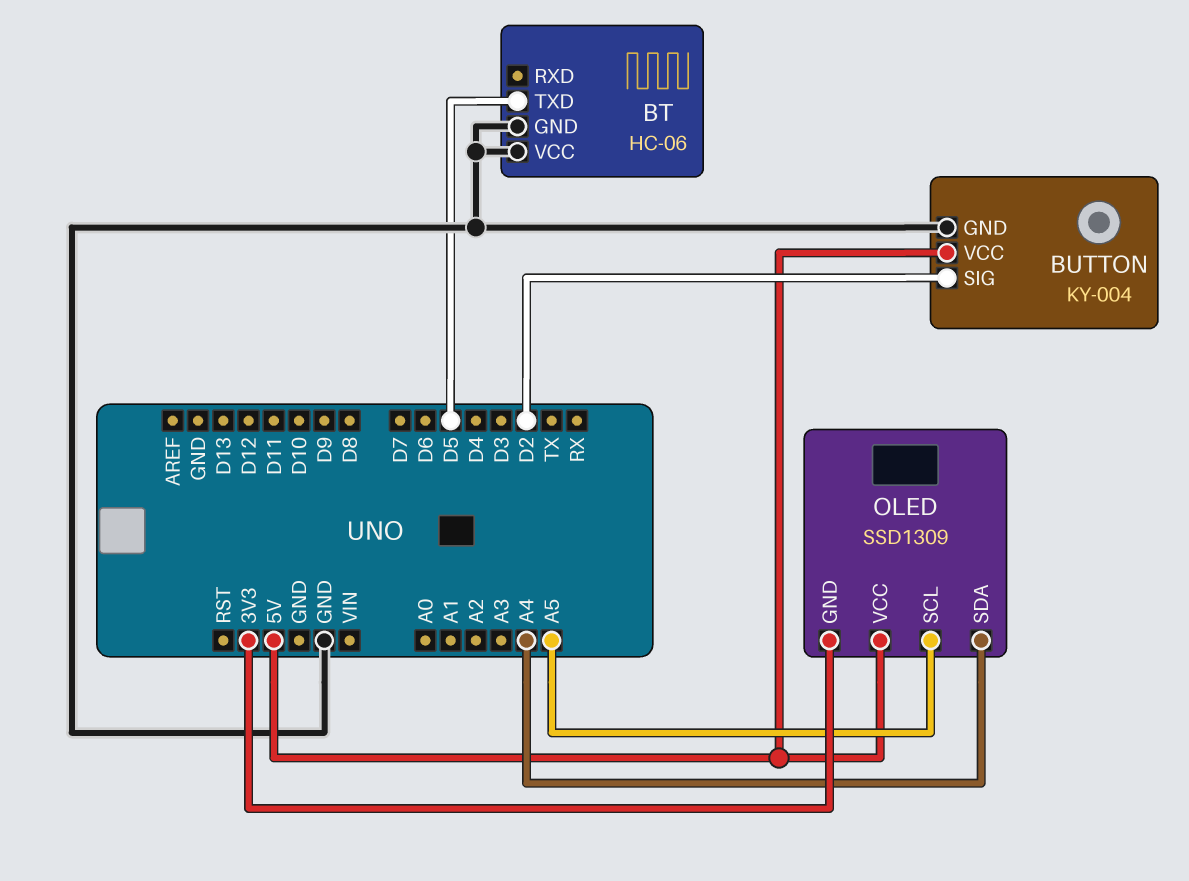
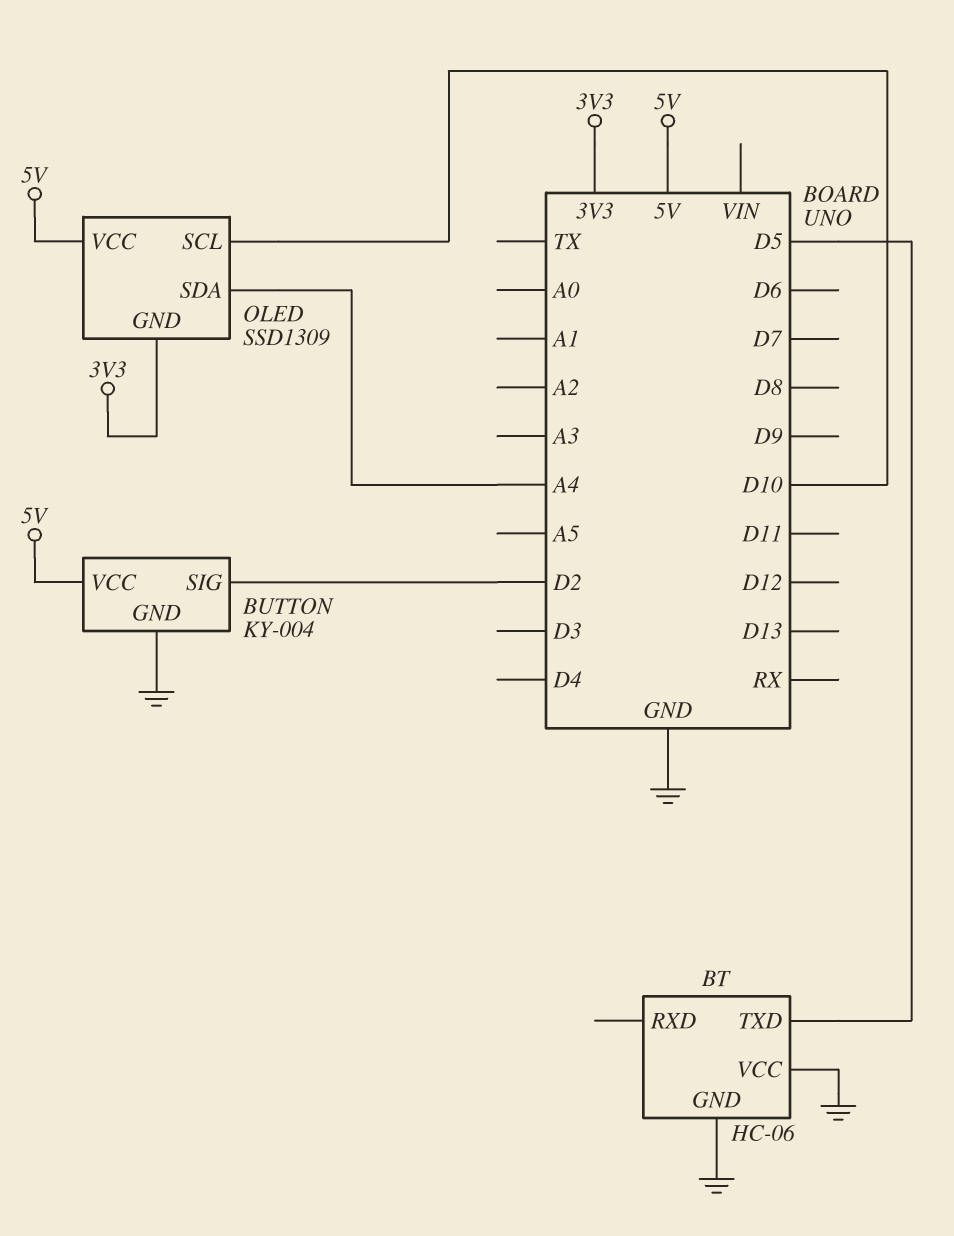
OLED pin SCL: A5 -> D10

